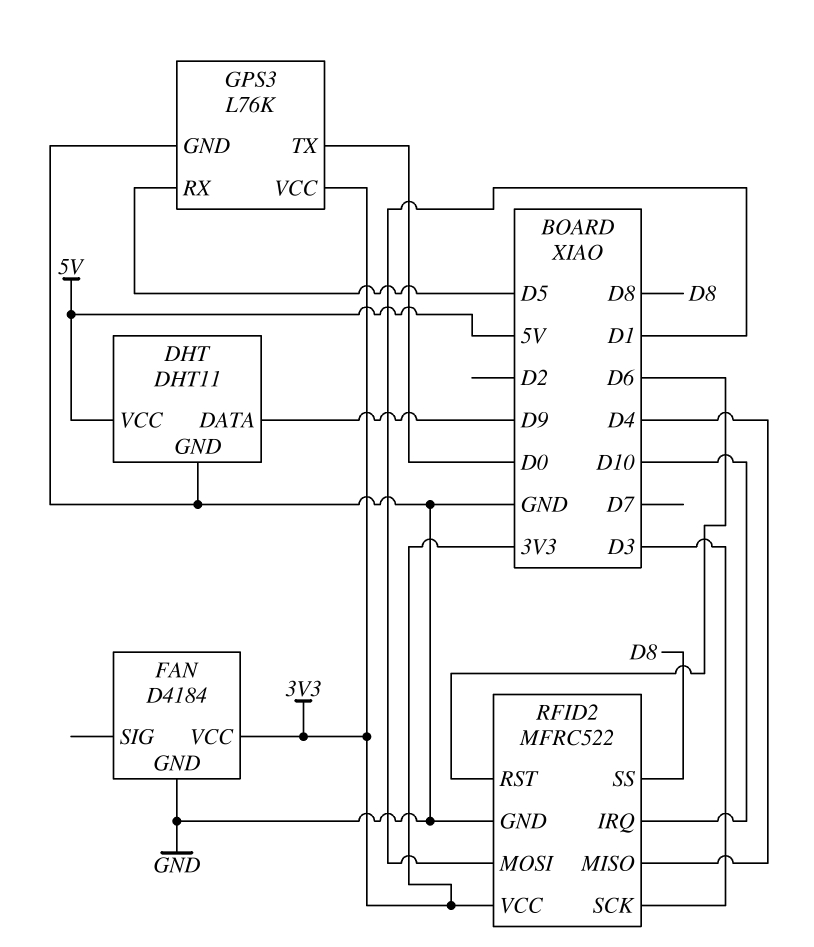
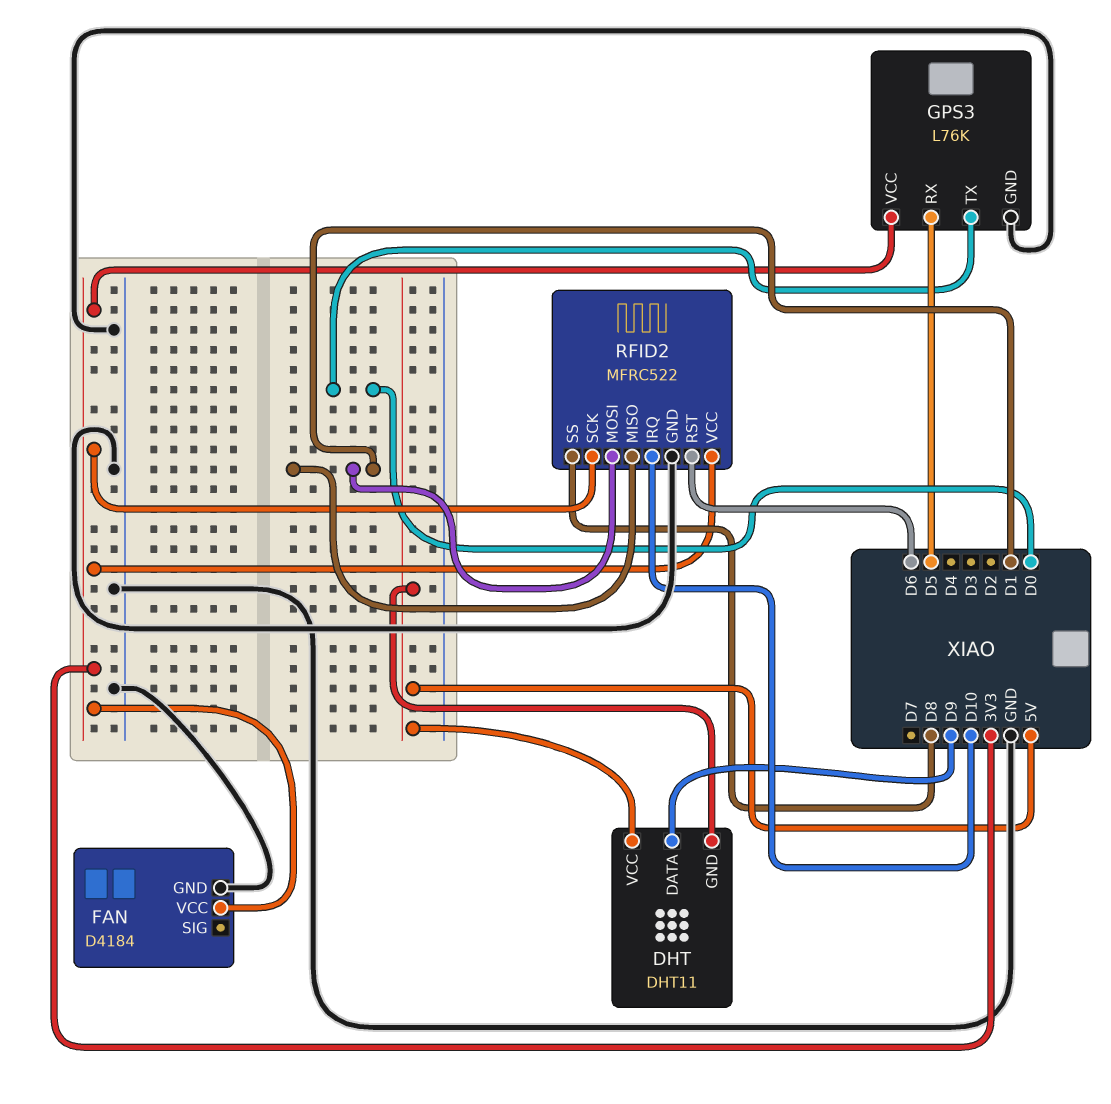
DHT pin GND: GND -> 5V
RFID2 pin MISO: D4 -> D1
RFID2 pin SCK: D3 -> 3V3

